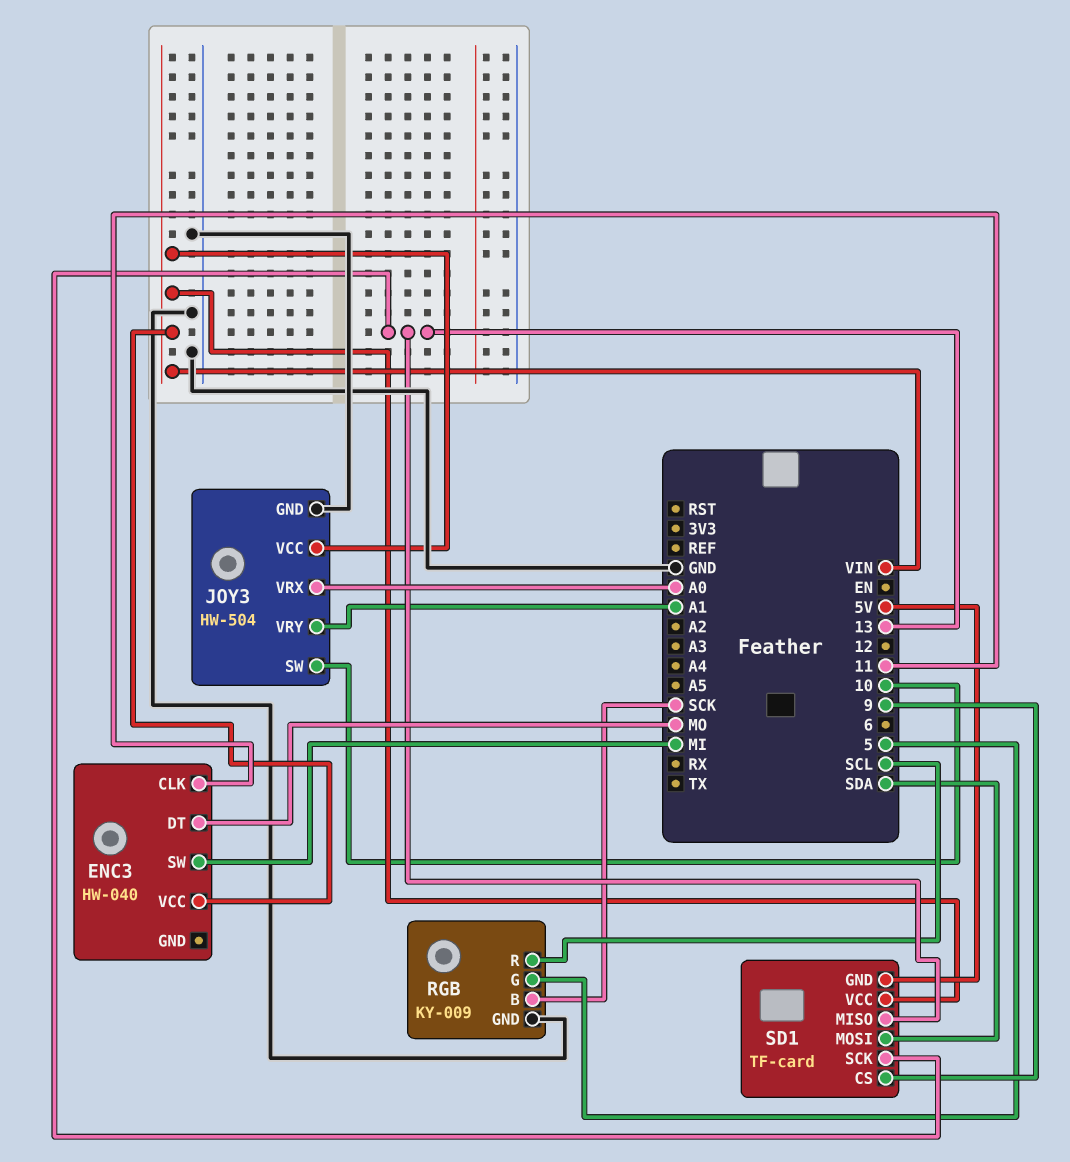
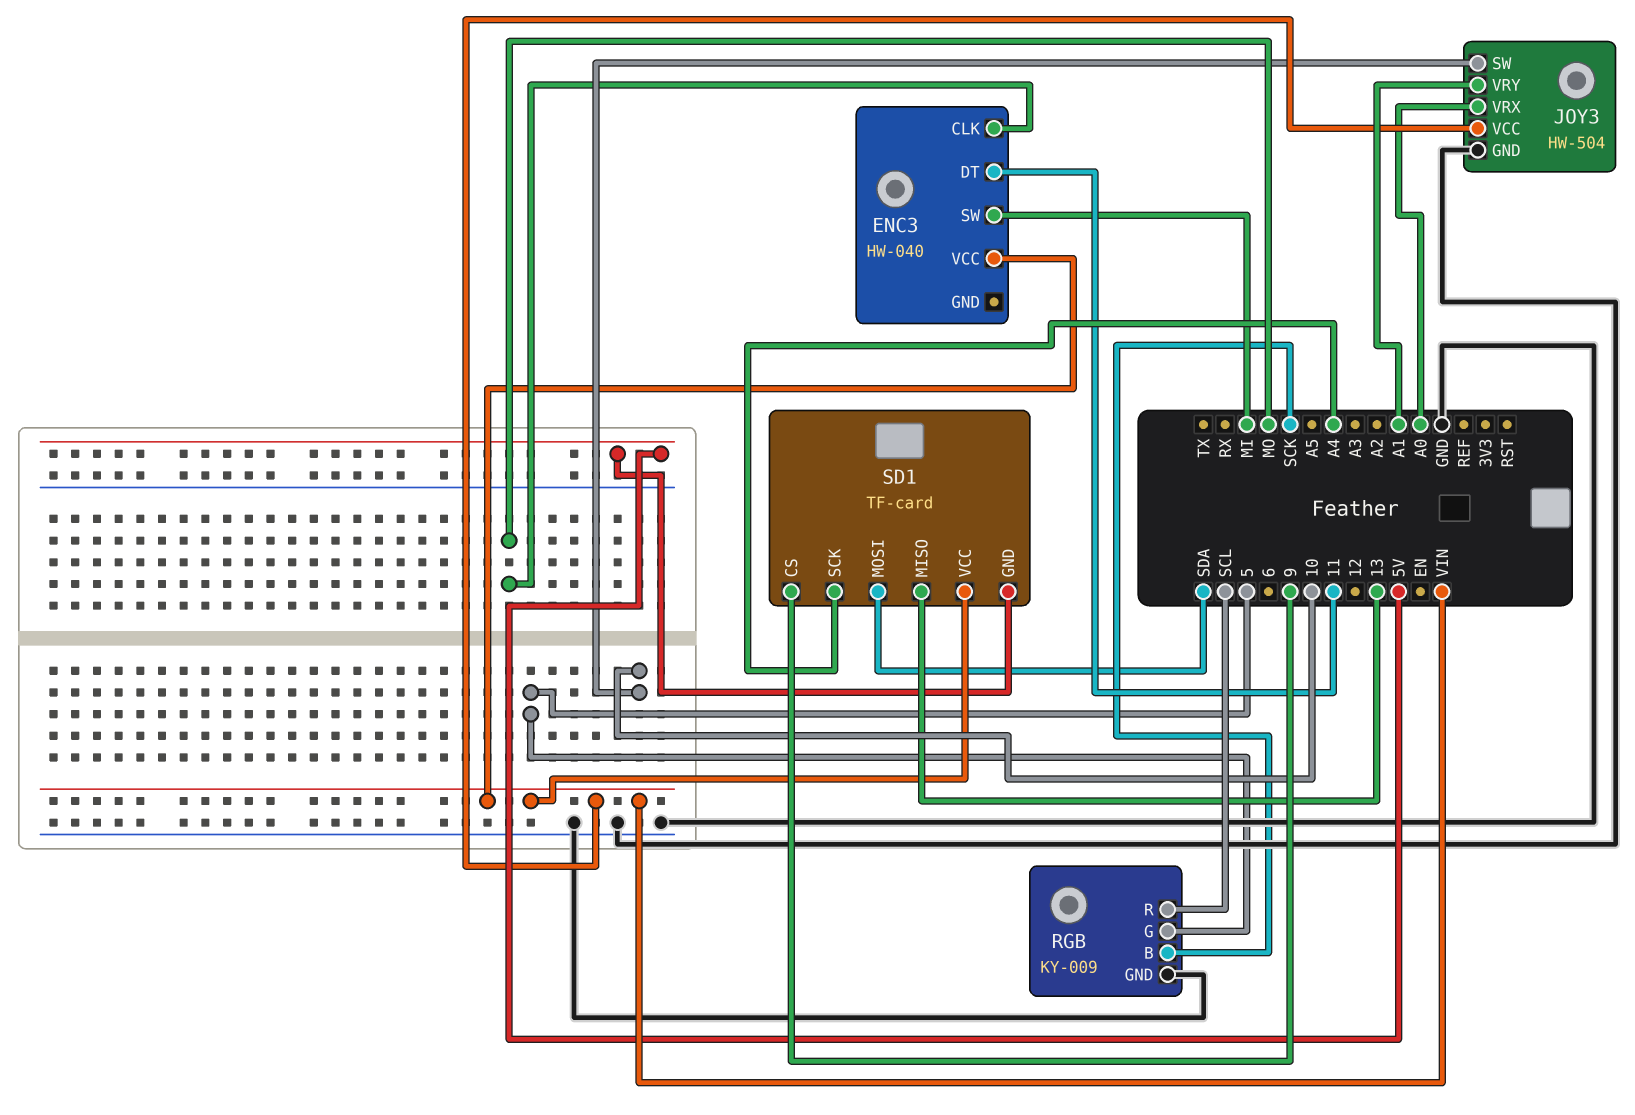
ENC3 pin CLK: 11 -> MO
ENC3 pin DT: MO -> 11
SD1 pin SCK: 13 -> A4

